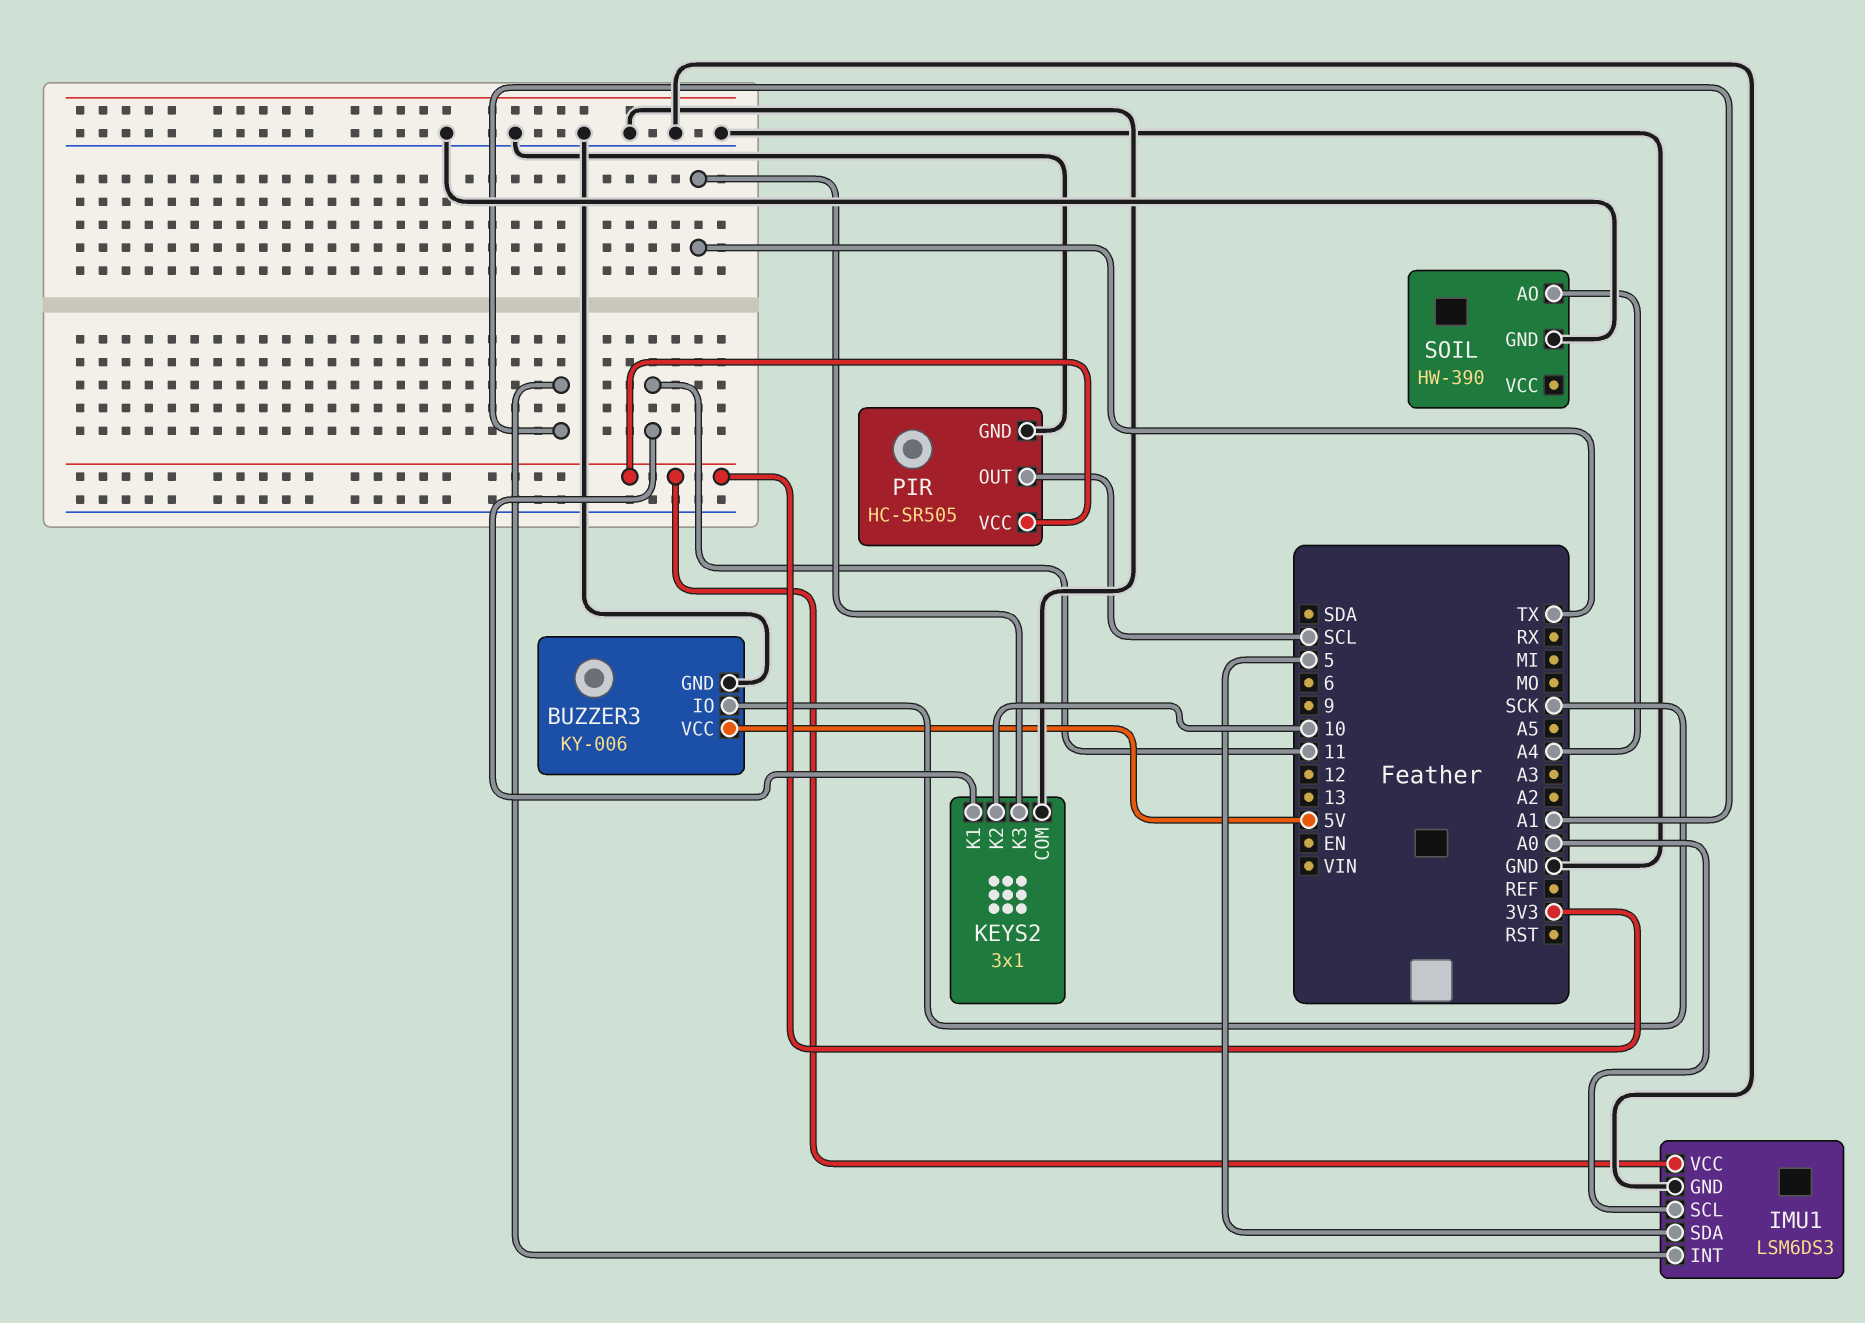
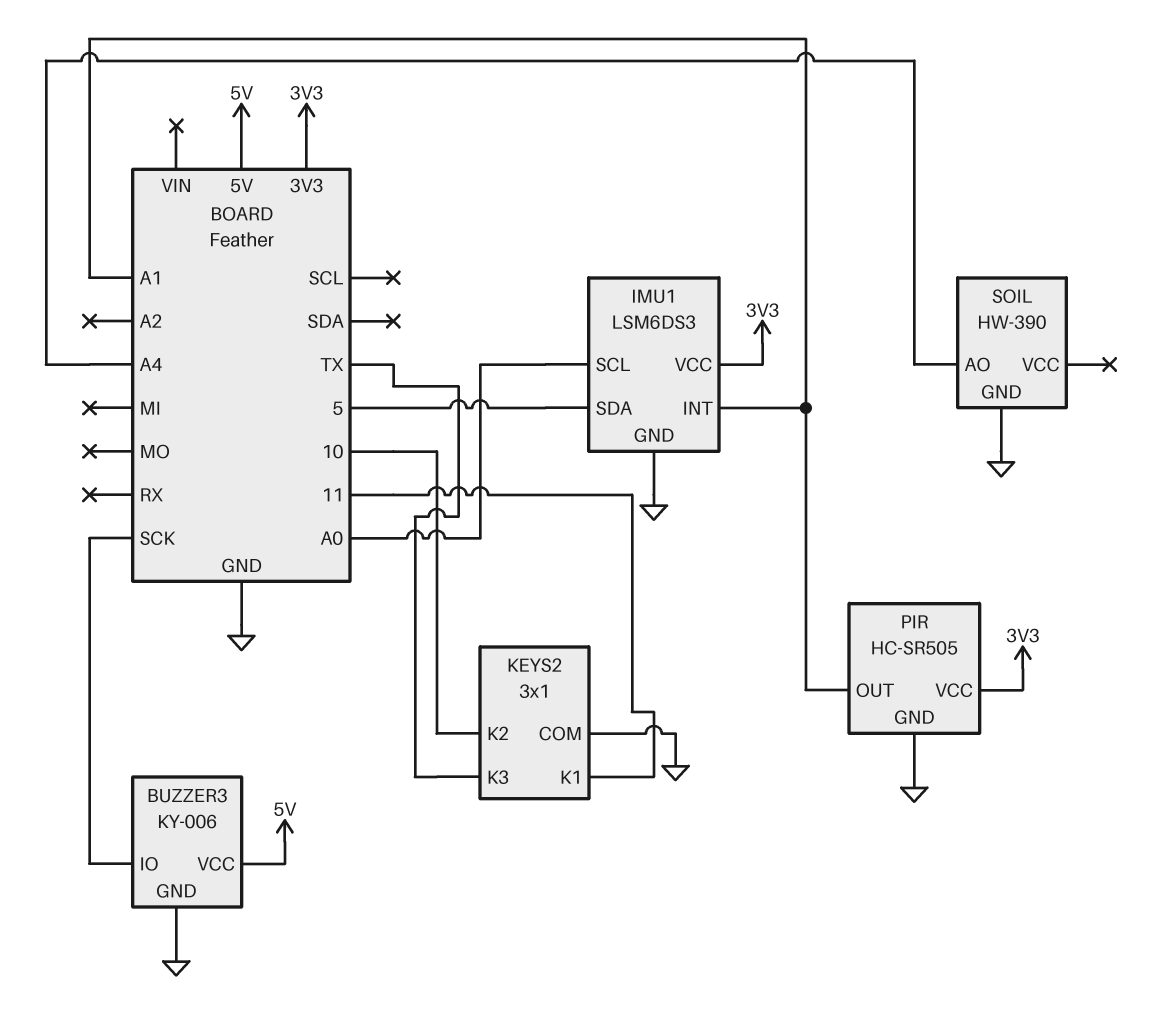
PIR pin OUT: SCL -> A1

